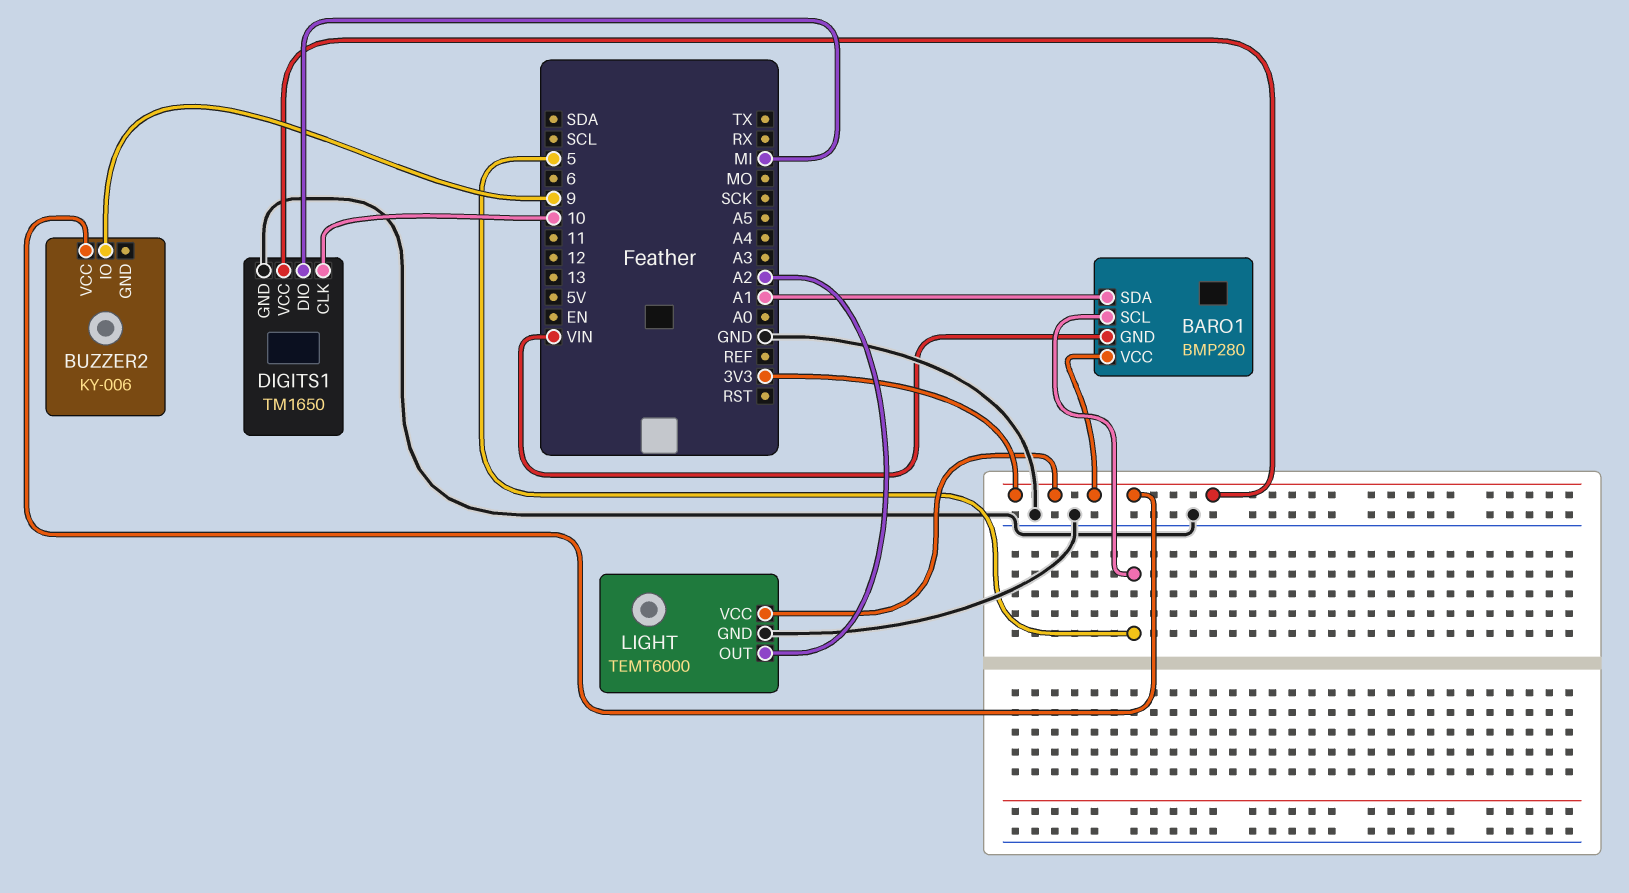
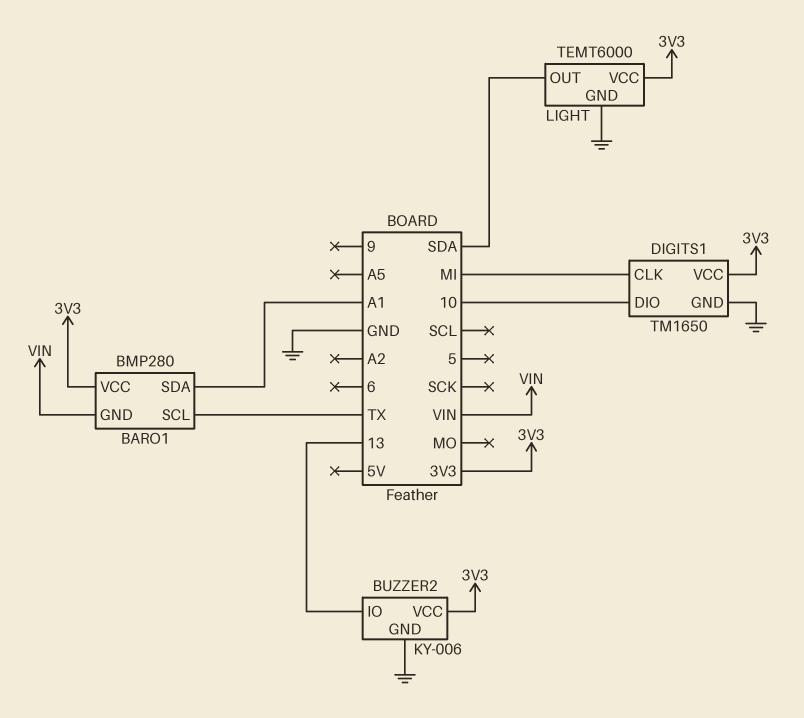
BARO1 pin SCL: 5 -> TX
BUZZER2 pin GND: none -> GND
BUZZER2 pin IO: 9 -> 13
DIGITS1 pin CLK: 10 -> MI
DIGITS1 pin DIO: MI -> 10
LIGHT pin OUT: A2 -> SDA

